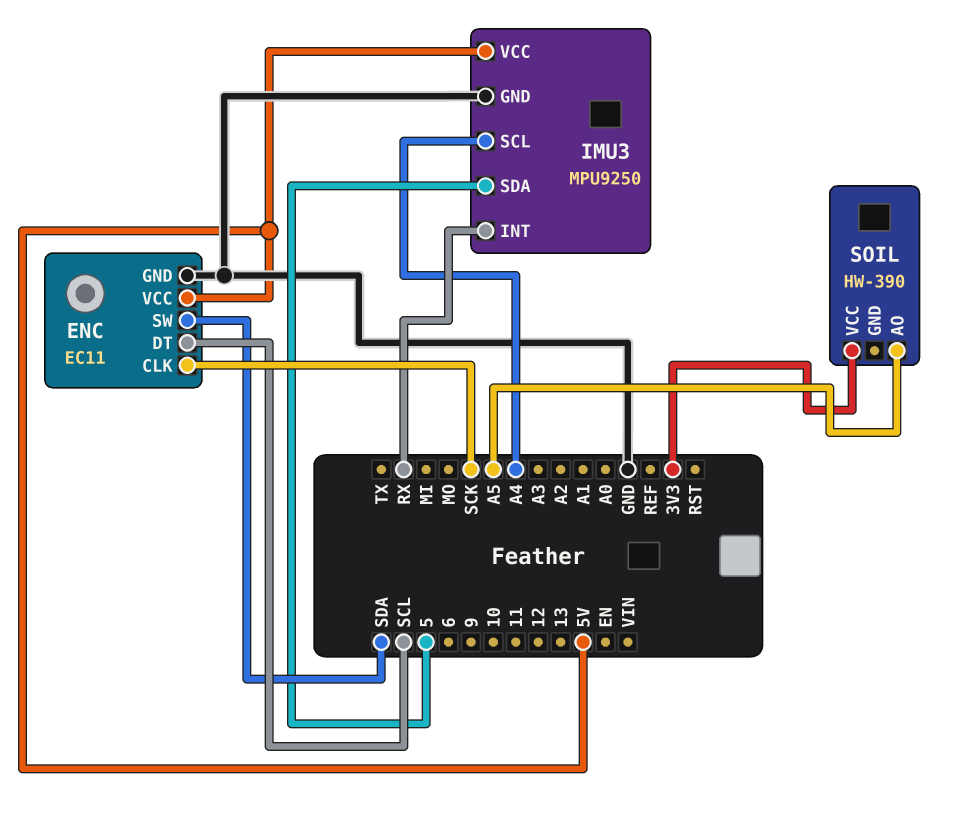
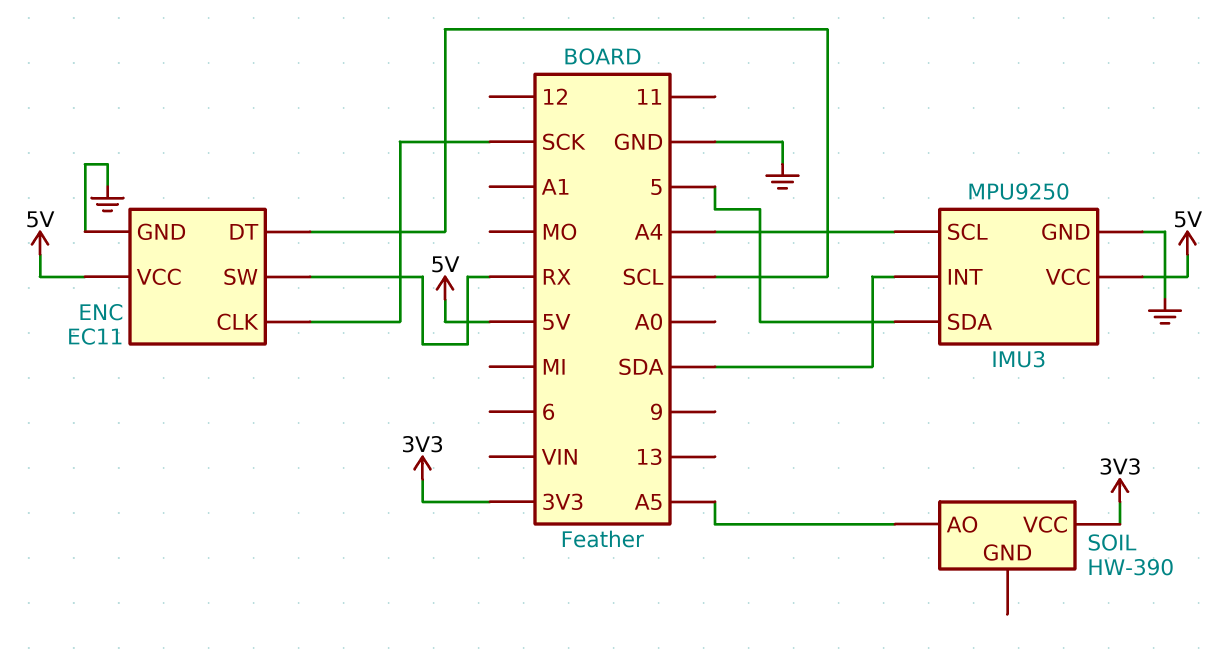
ENC pin SW: SDA -> RX
IMU3 pin INT: RX -> SDA

